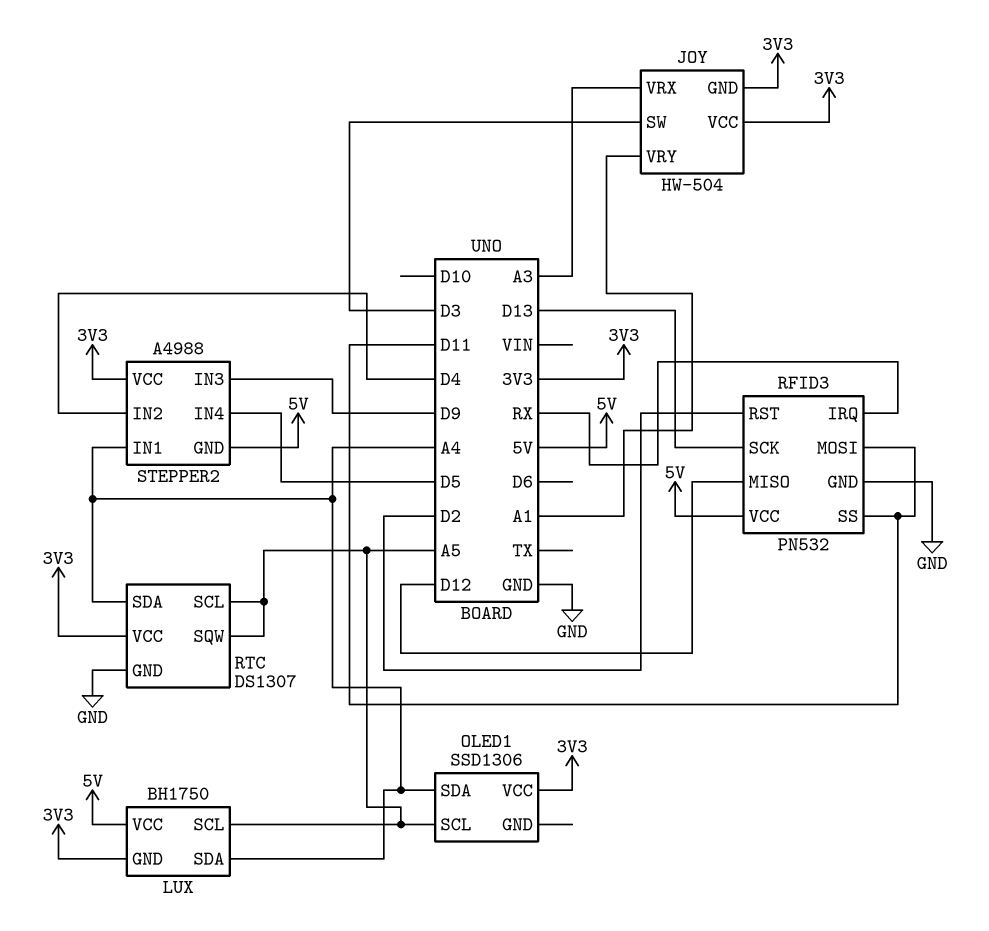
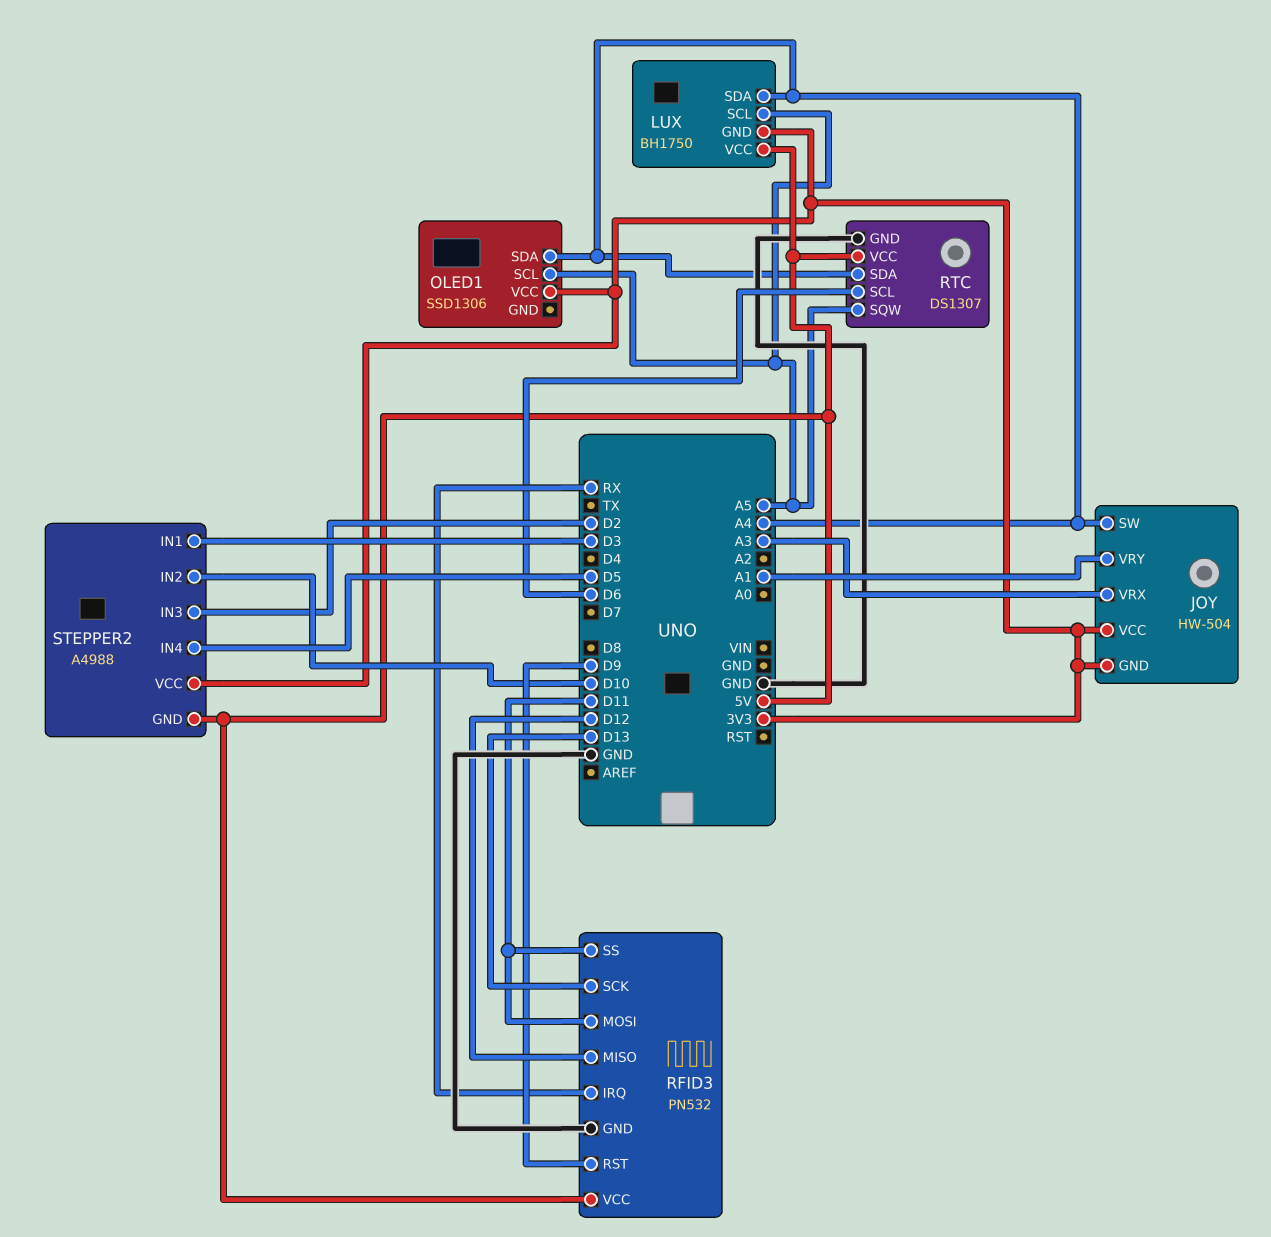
JOY pin SW: D3 -> A4
RFID3 pin RST: D2 -> D9
RTC pin SCL: A5 -> D6
RTC pin VCC: 3V3 -> 5V
STEPPER2 pin IN1: A4 -> D3
STEPPER2 pin IN2: D4 -> D10
STEPPER2 pin IN3: D9 -> D2

